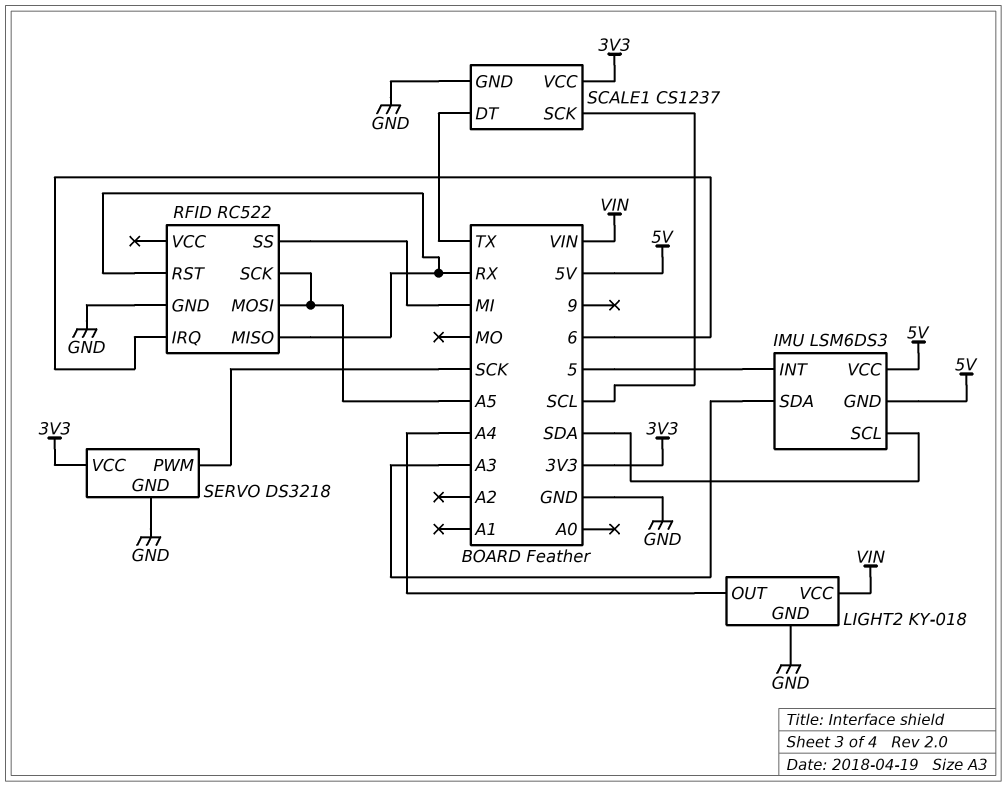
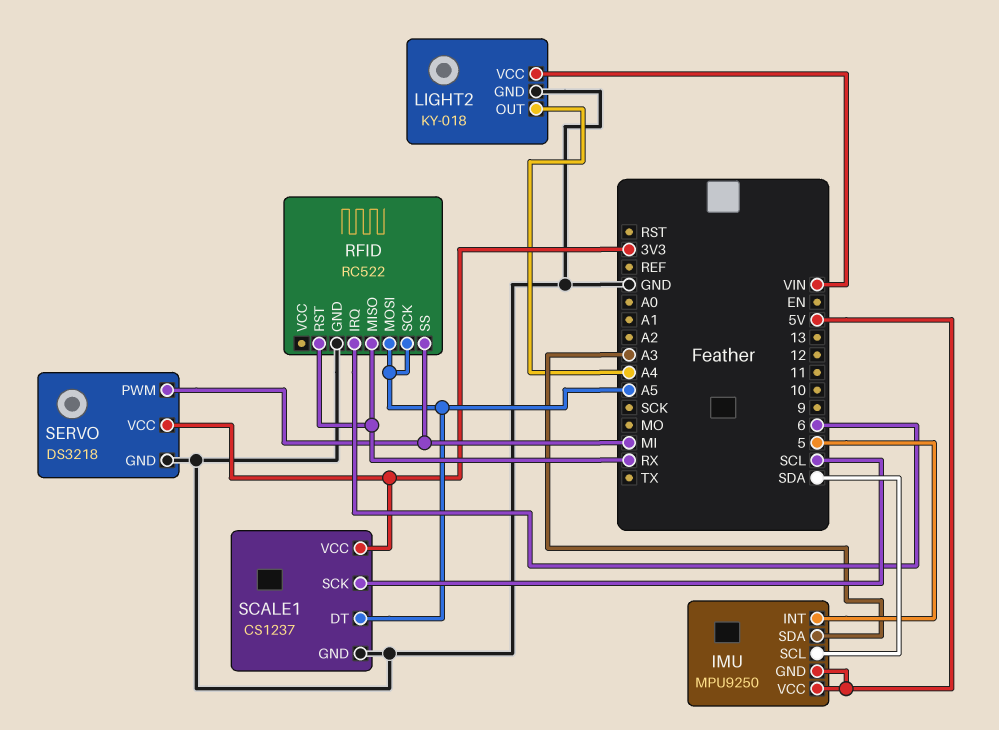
IMU: LSM6DS3 -> MPU9250
SCALE1 pin DT: TX -> A5
SERVO pin PWM: SCK -> MI

